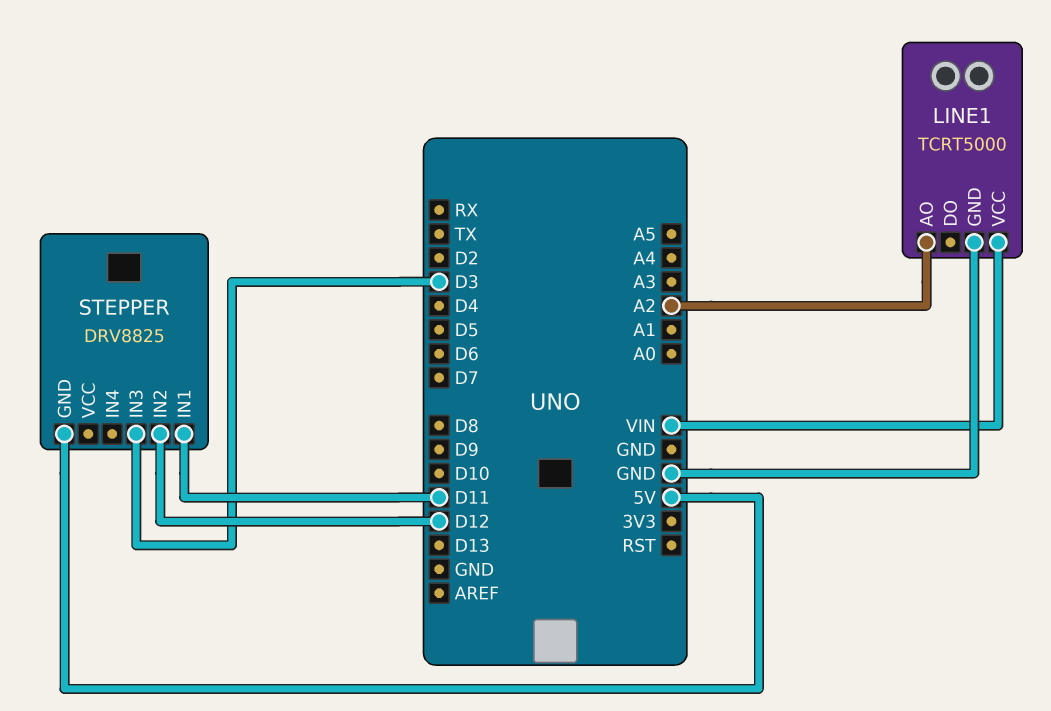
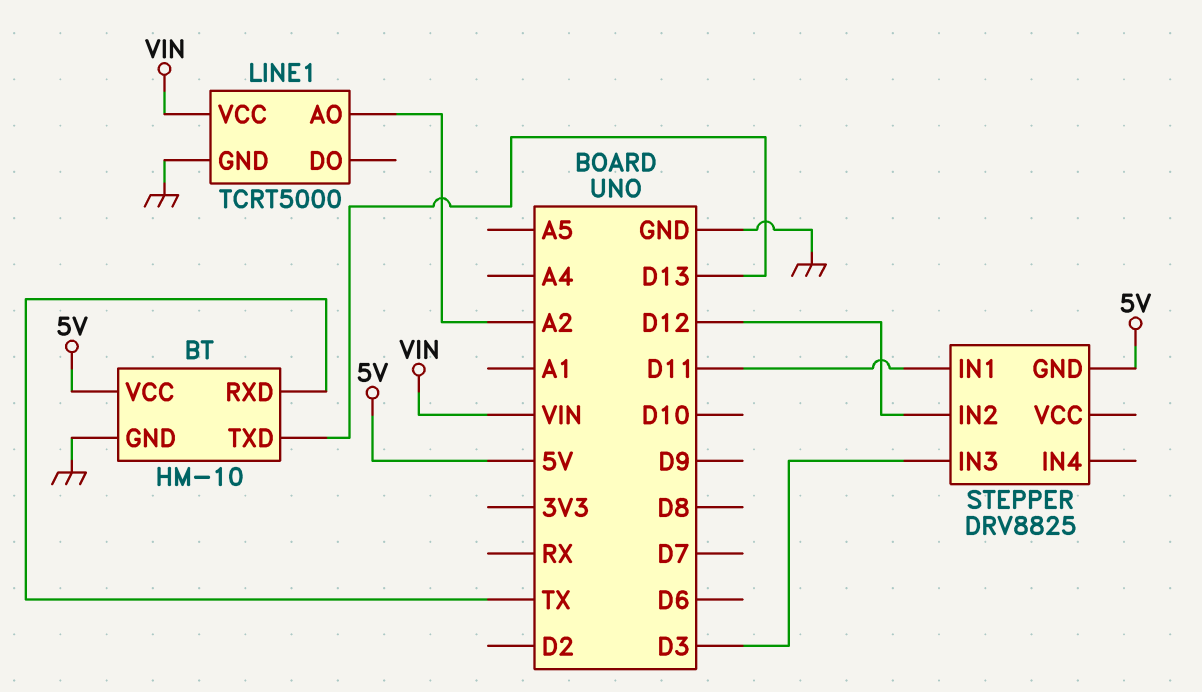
BT: none -> HM-10
BT pin GND: none -> GND
BT pin RXD: none -> TX
BT pin TXD: none -> D13
BT pin VCC: none -> 5V

